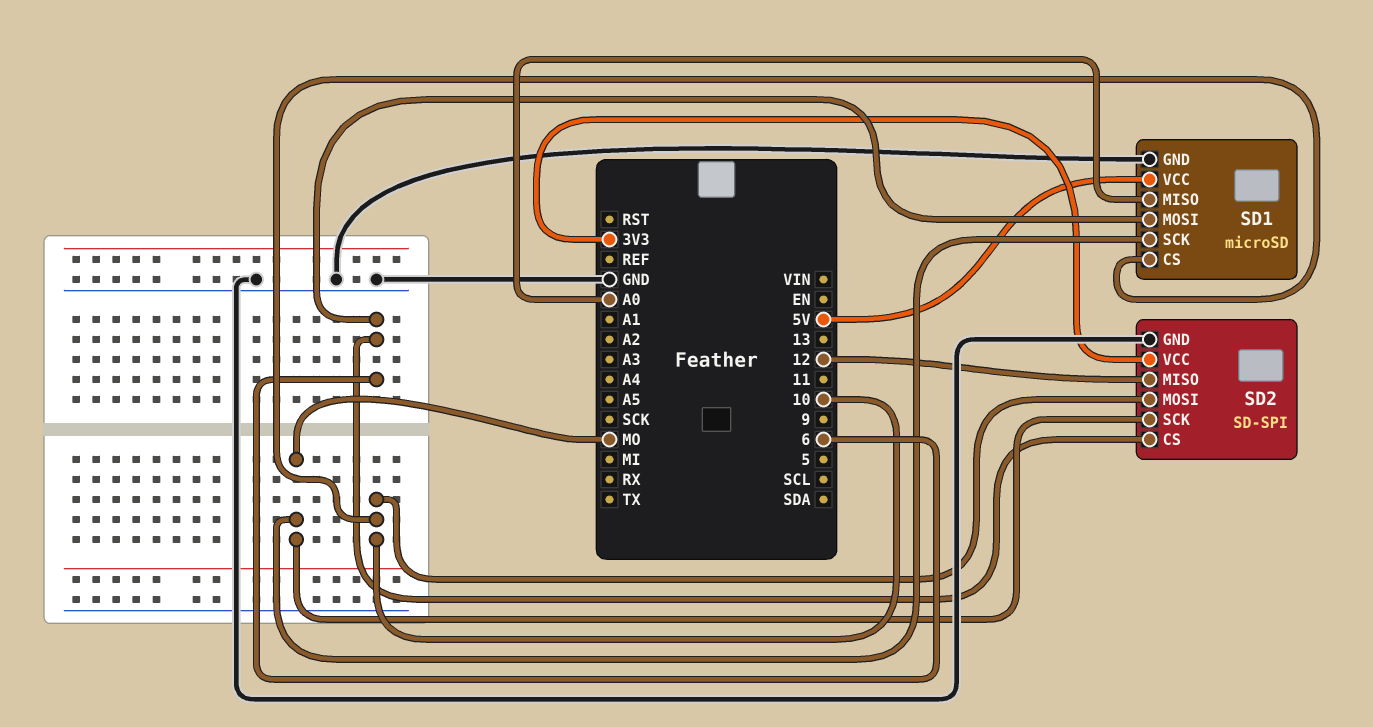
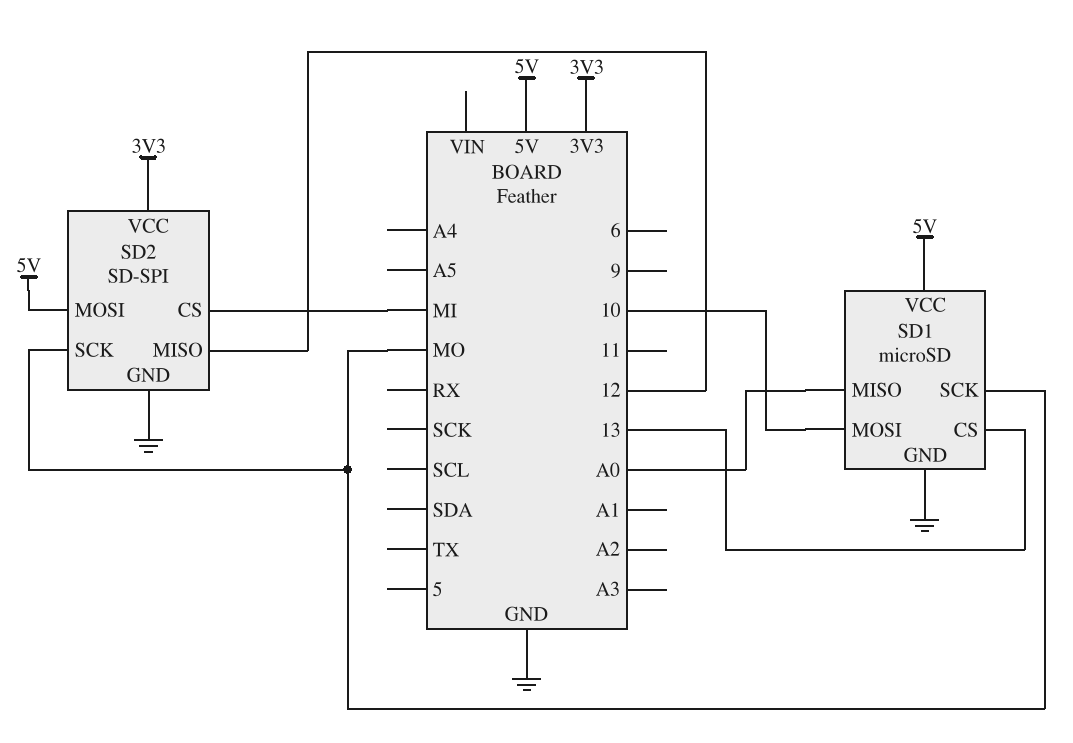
SD1 pin CS: 10 -> 13
SD1 pin MOSI: 6 -> 10
SD2 pin CS: 6 -> MI
SD2 pin MOSI: 10 -> 5V

